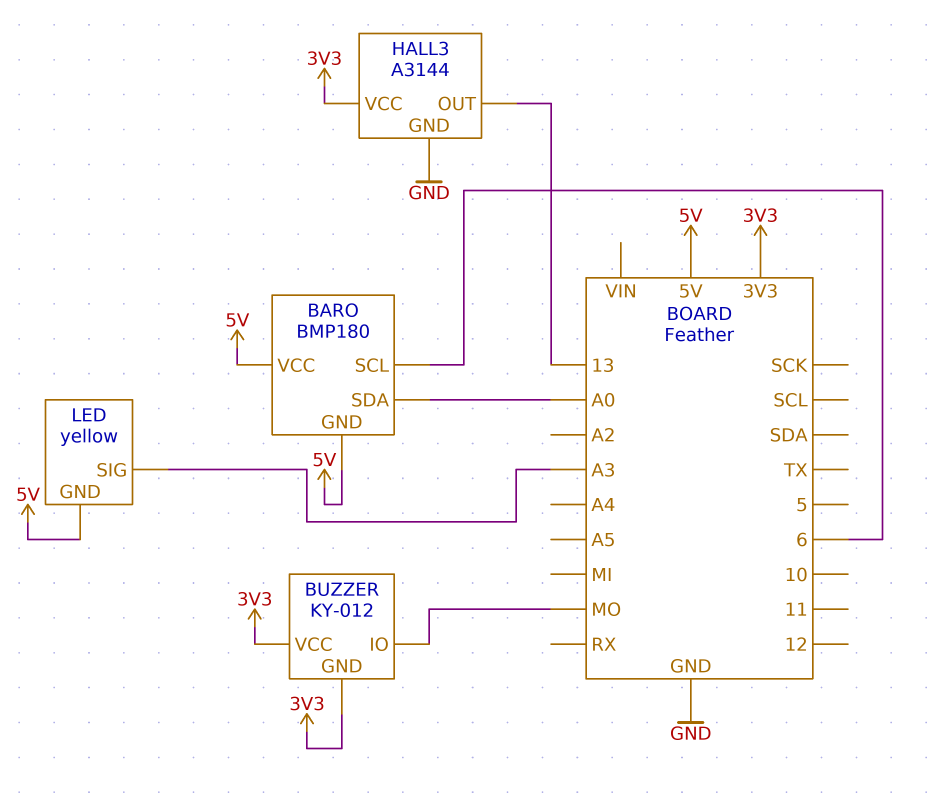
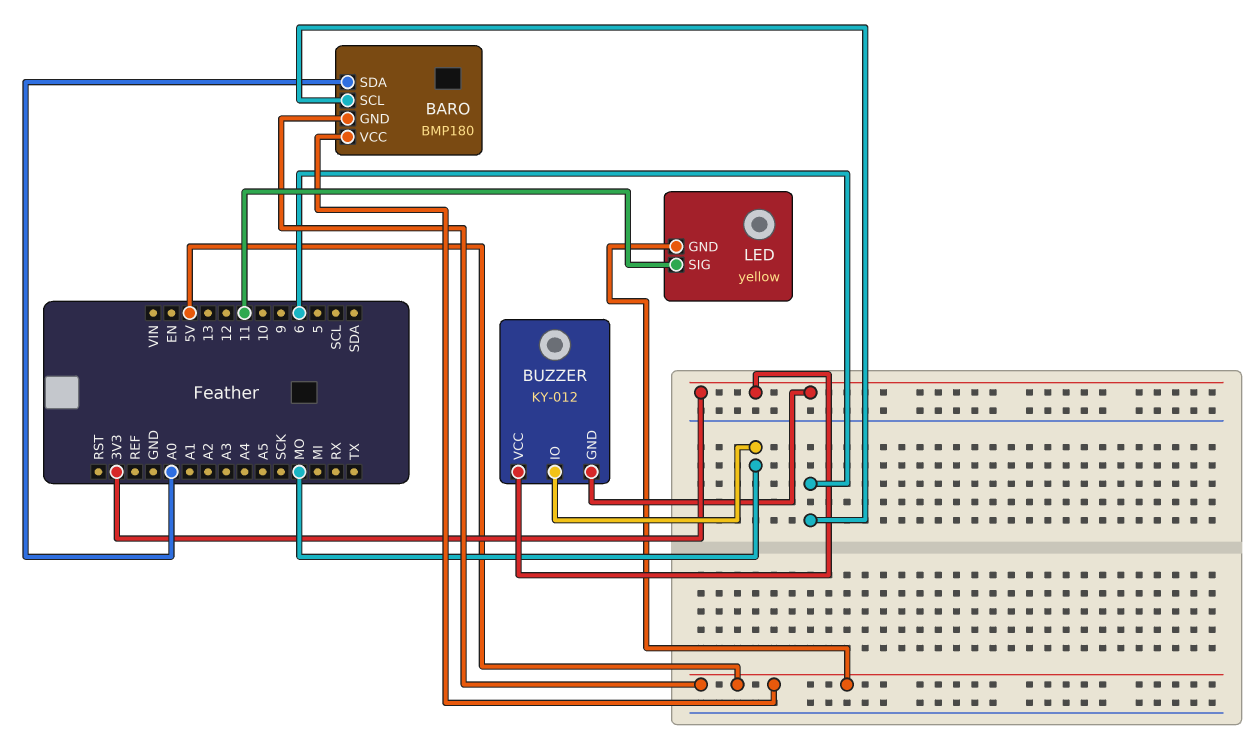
HALL3: A3144 -> none
HALL3 pin GND: GND -> none
HALL3 pin OUT: 13 -> none
HALL3 pin VCC: 3V3 -> none
LED pin SIG: A3 -> 11

